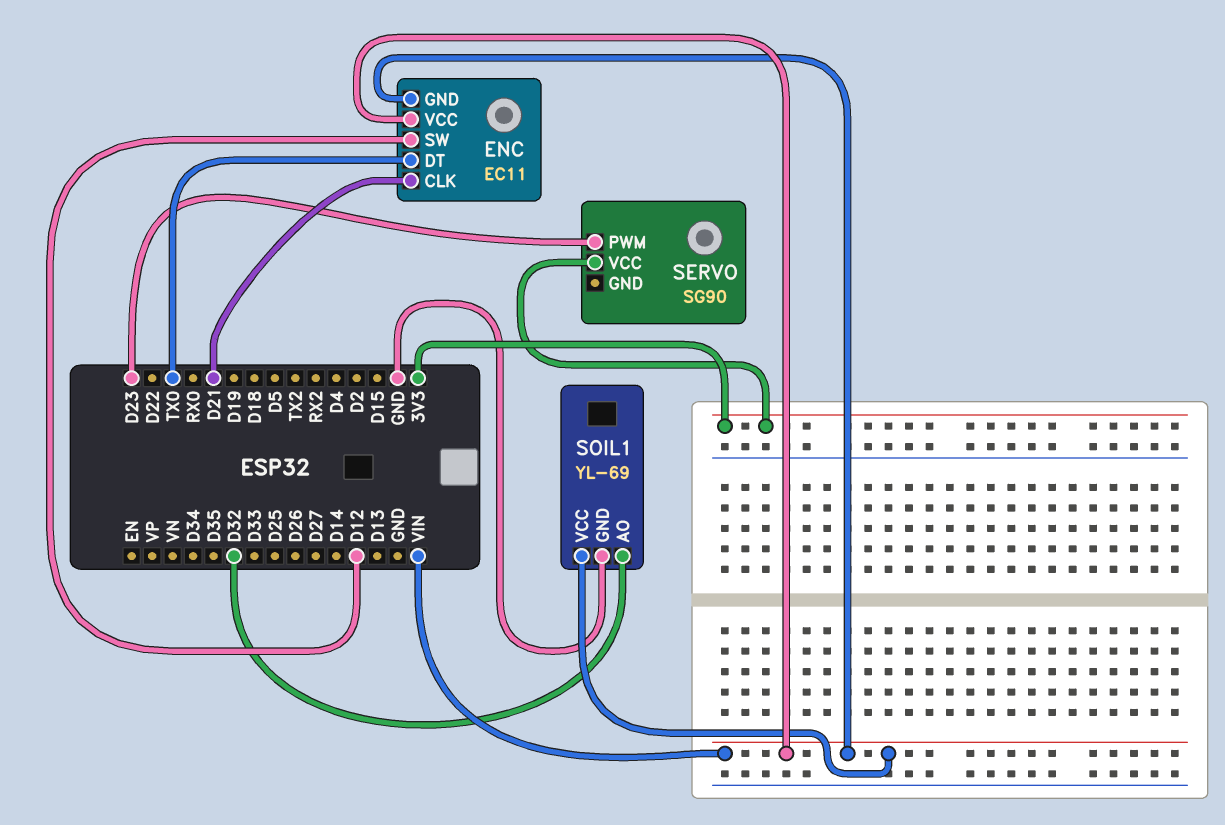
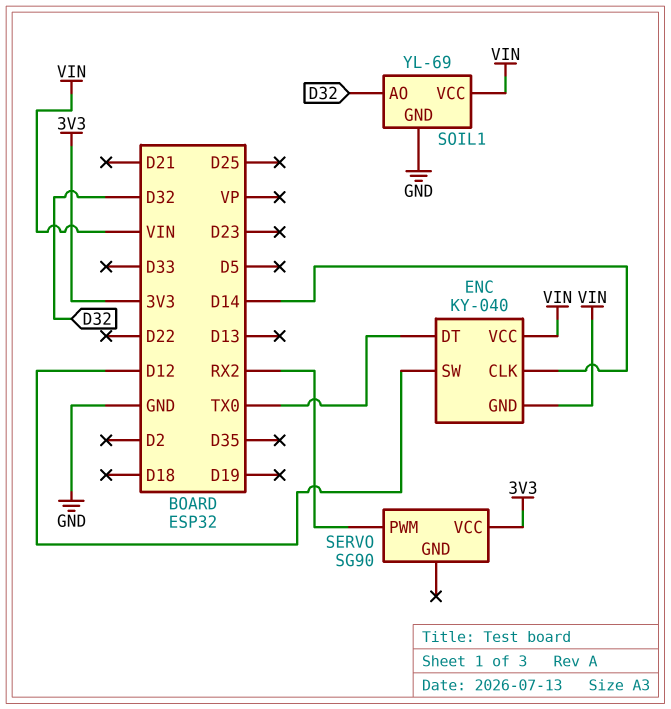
ENC: EC11 -> KY-040
ENC pin CLK: D21 -> D14
SERVO pin PWM: D23 -> RX2

